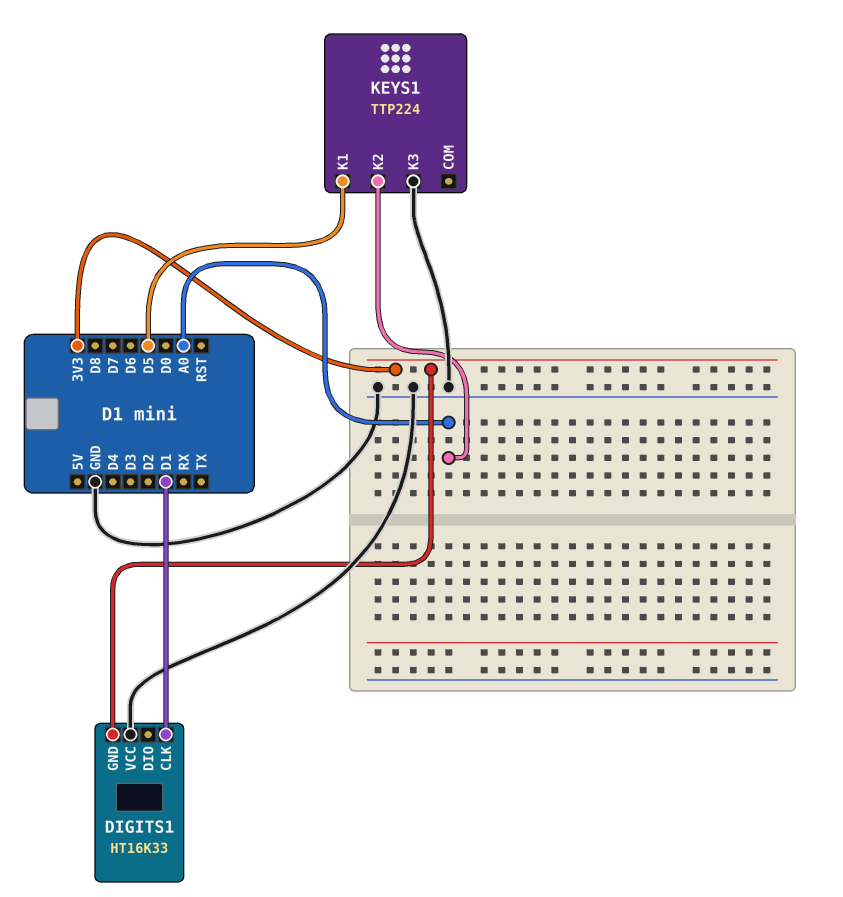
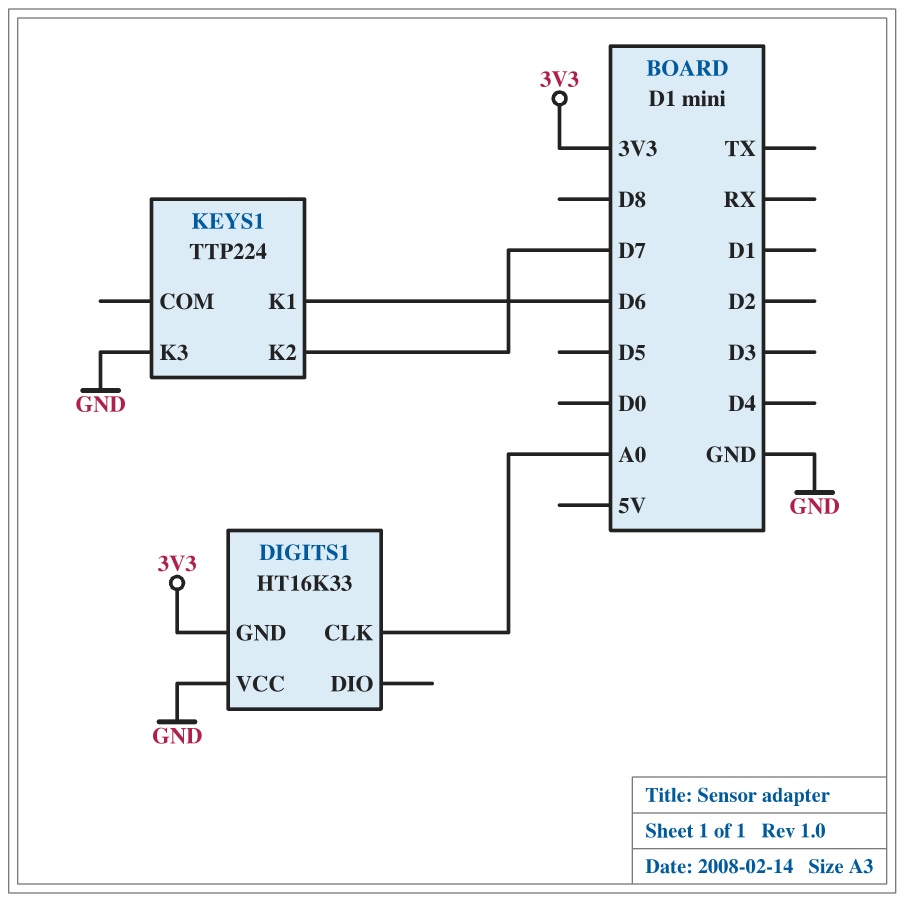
DIGITS1 pin CLK: D1 -> A0
KEYS1 pin K1: D5 -> D6
KEYS1 pin K2: A0 -> D7

